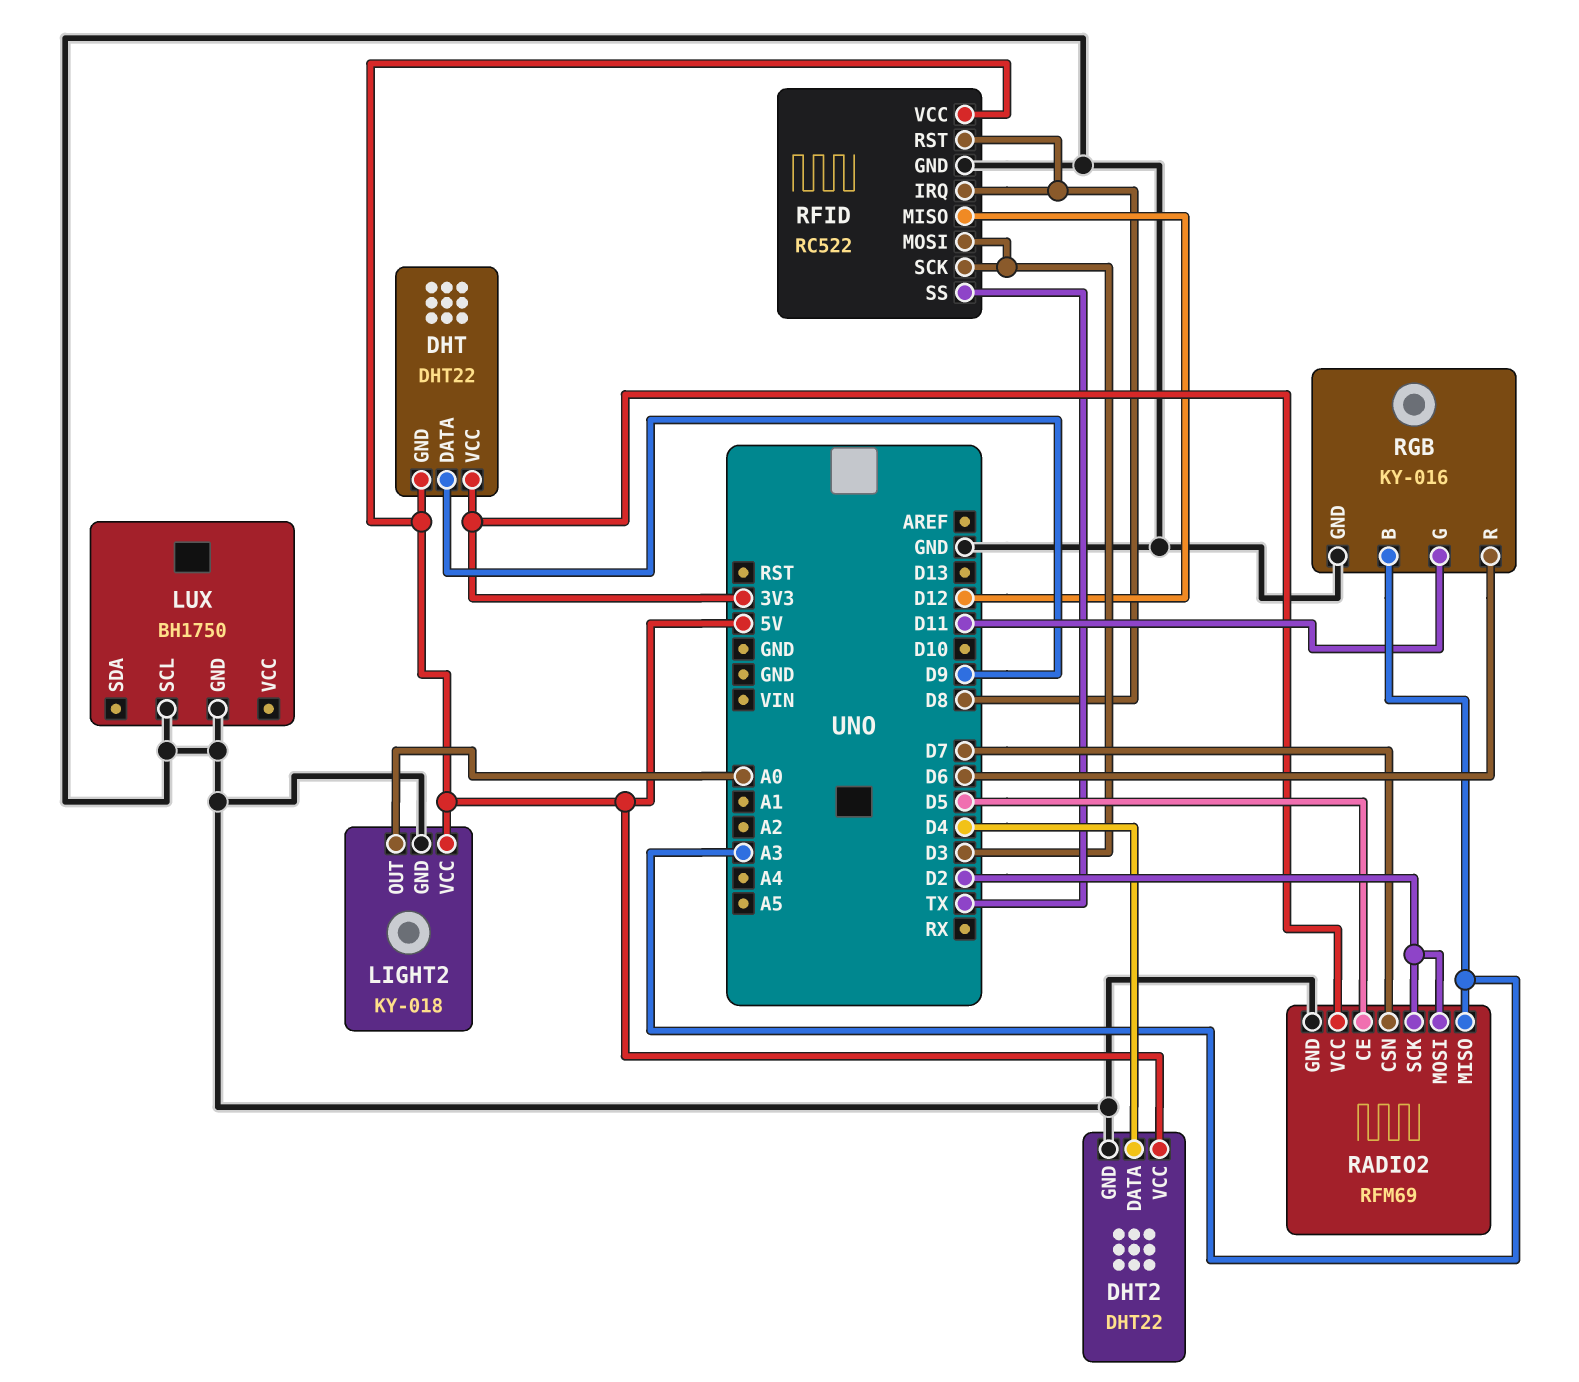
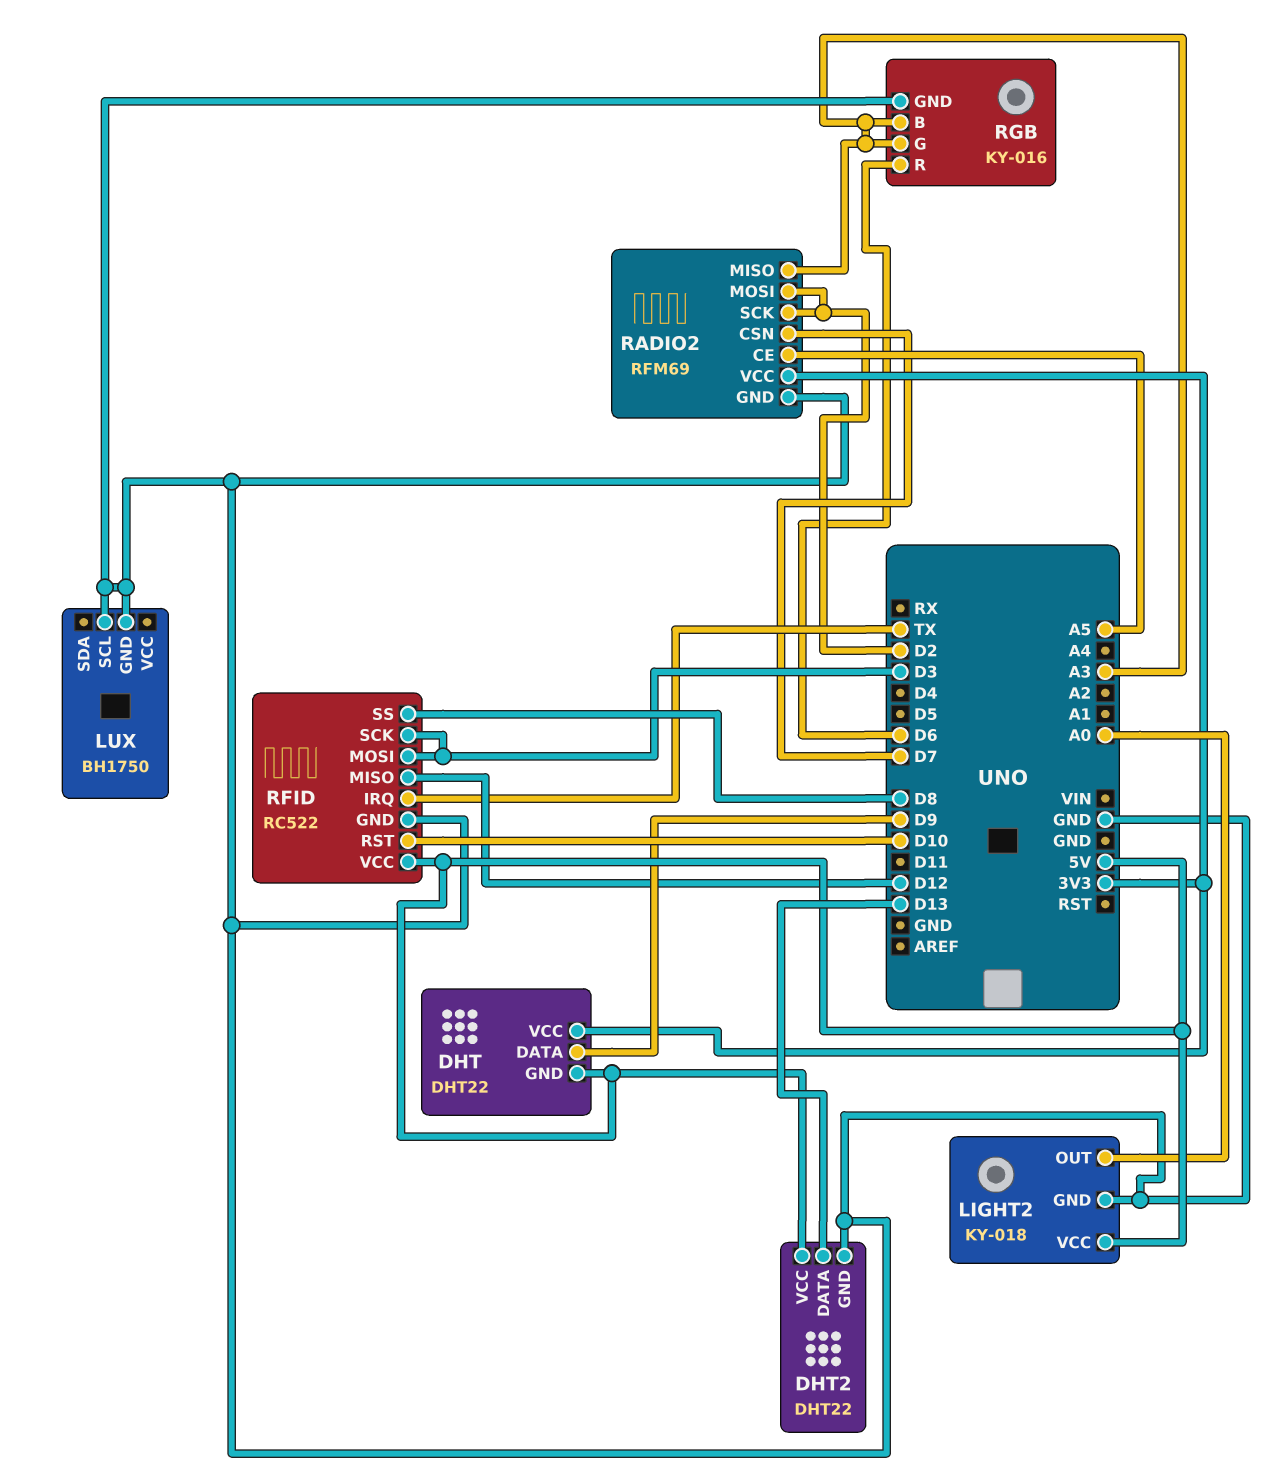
DHT2 pin DATA: D4 -> D13
RADIO2 pin CE: D5 -> A5
RFID pin IRQ: D8 -> TX
RFID pin RST: D8 -> D10
RFID pin SS: TX -> D8
RGB pin G: D11 -> A3

